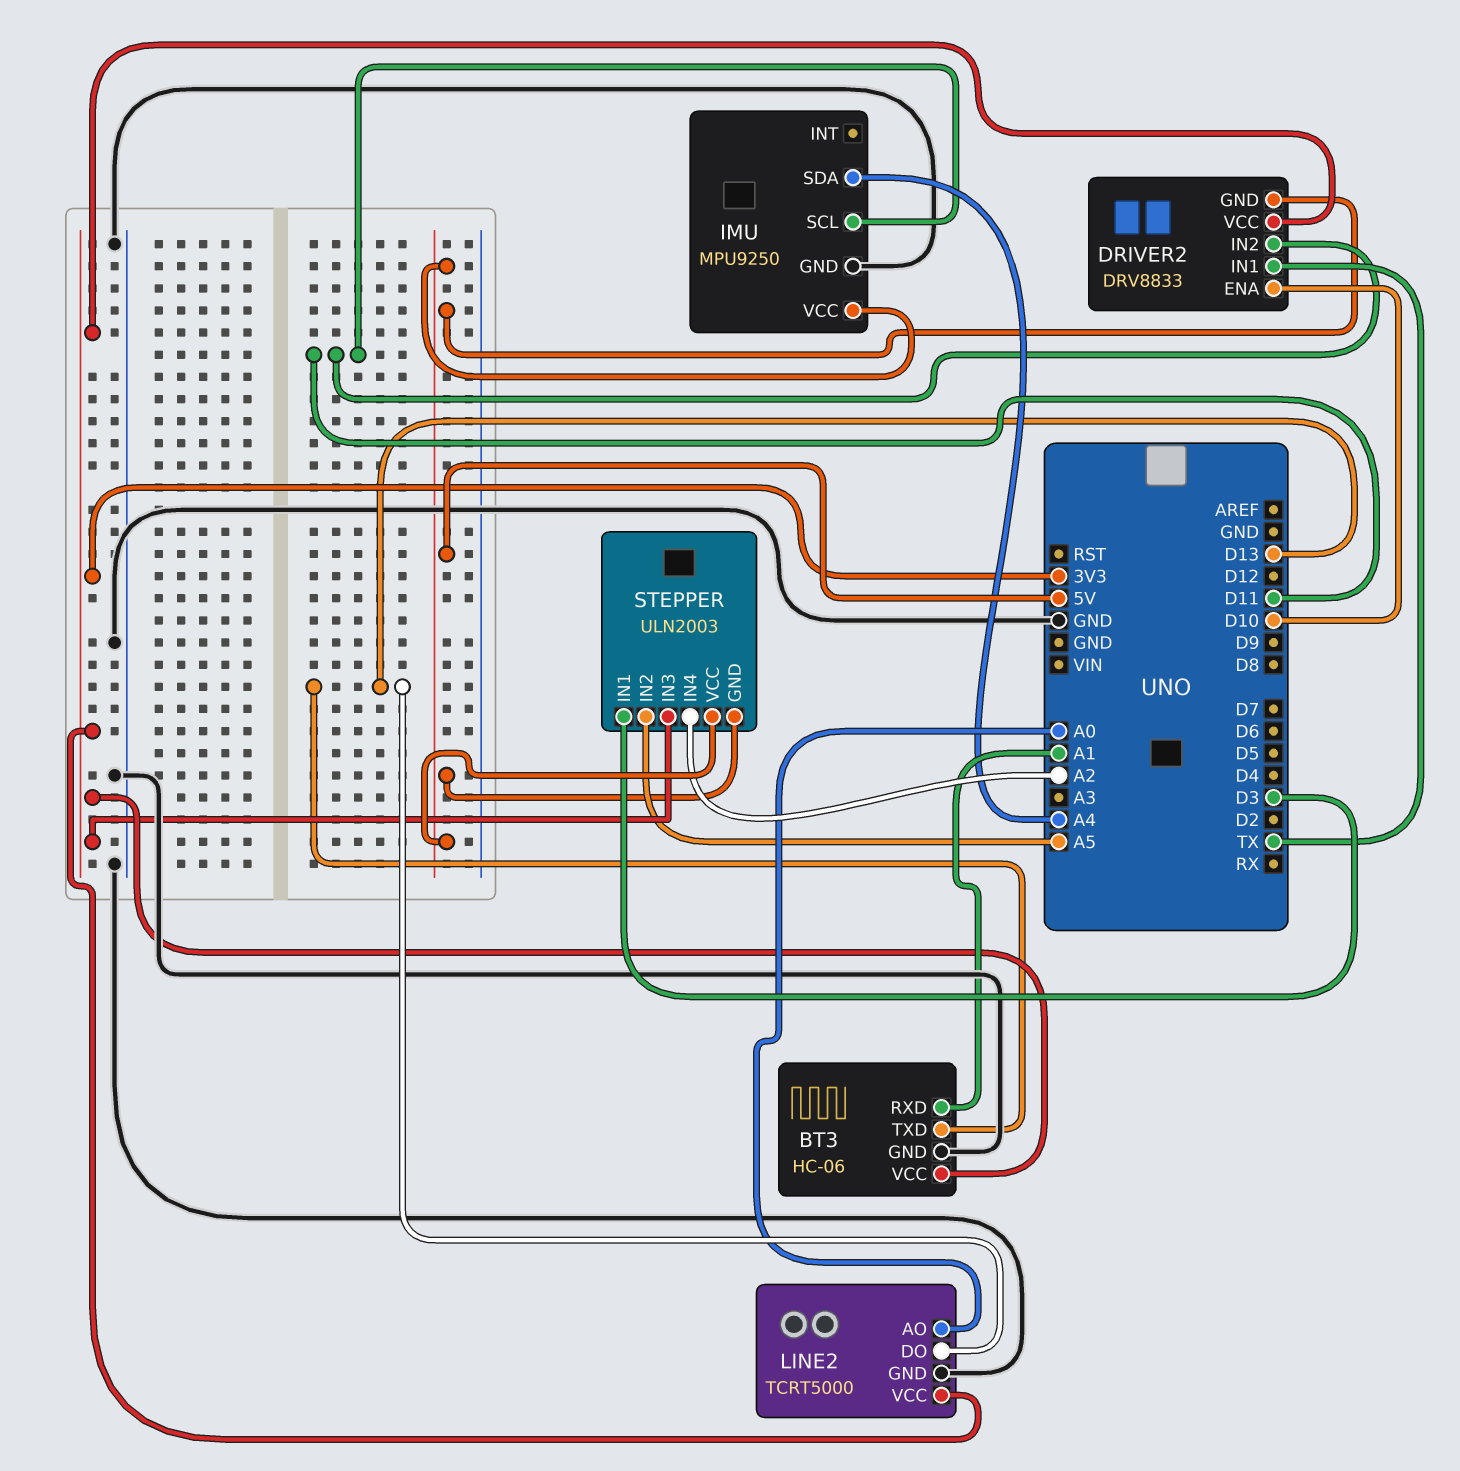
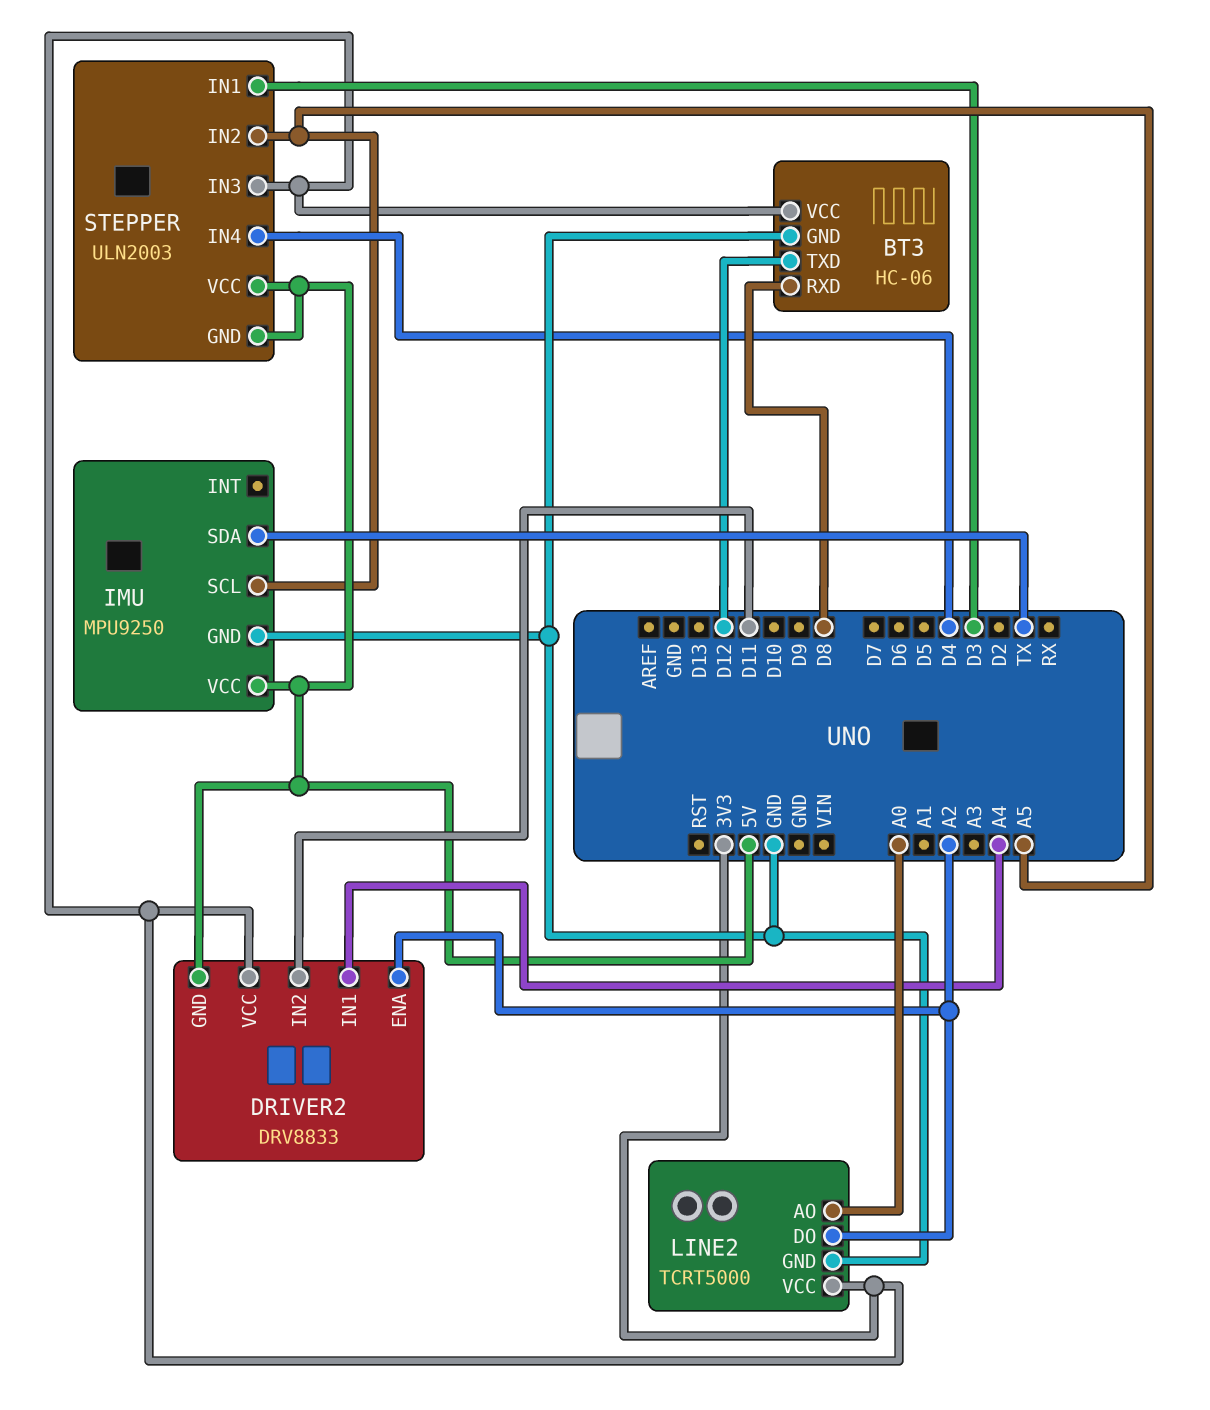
BT3 pin RXD: A1 -> D8
BT3 pin TXD: D13 -> D12
DRIVER2 pin ENA: D10 -> A2
DRIVER2 pin IN1: TX -> A4
IMU pin SCL: D11 -> A5
IMU pin SDA: A4 -> TX
LINE2 pin DO: D13 -> A2
STEPPER pin IN4: A2 -> D4

